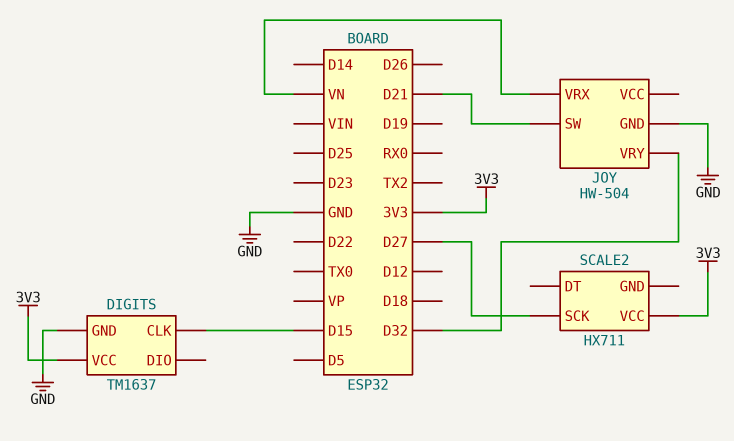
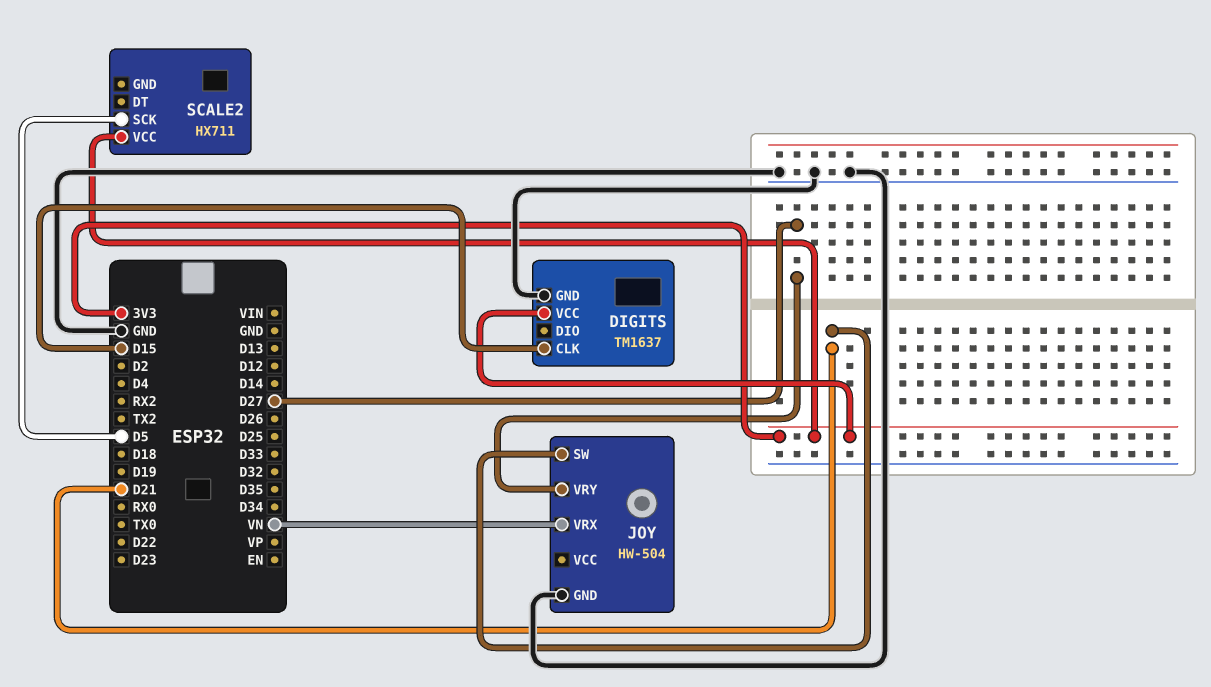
JOY pin VRY: D32 -> D27
SCALE2 pin SCK: D27 -> D5

